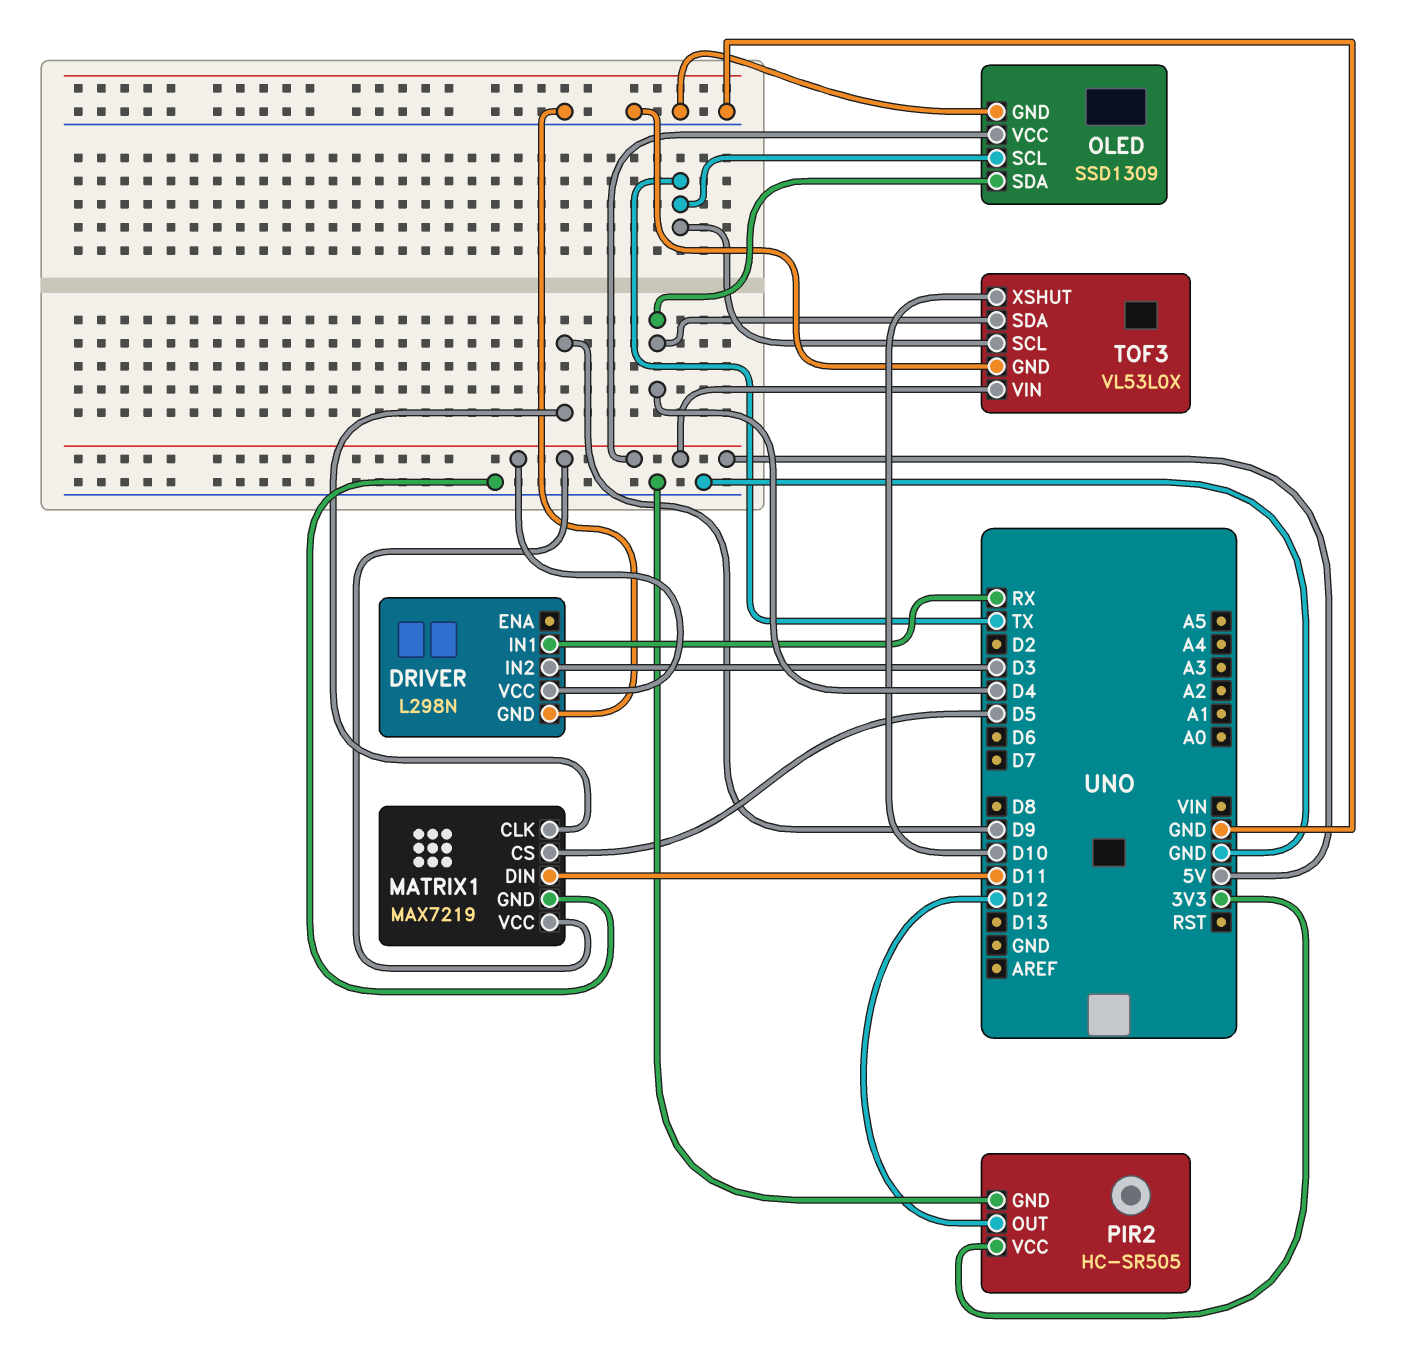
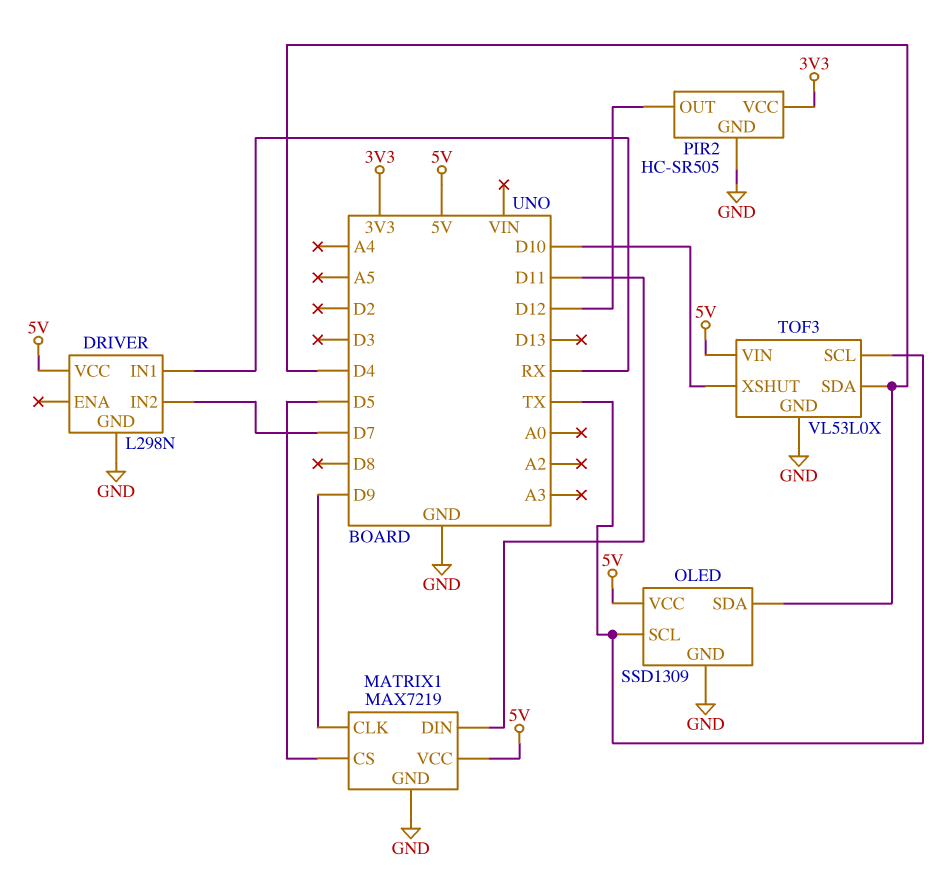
DRIVER pin IN2: D3 -> D7

